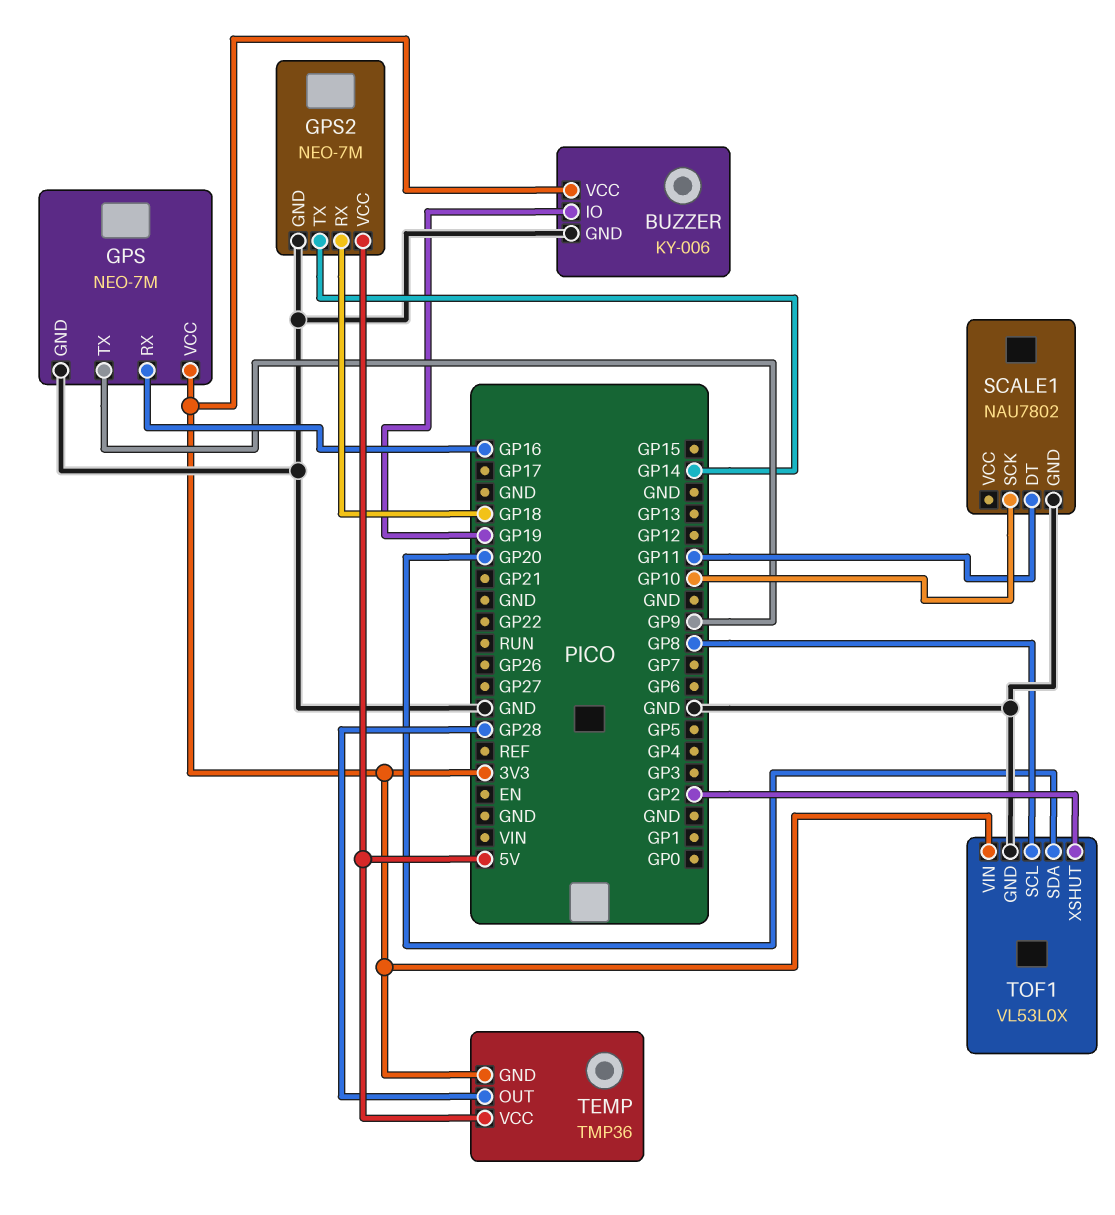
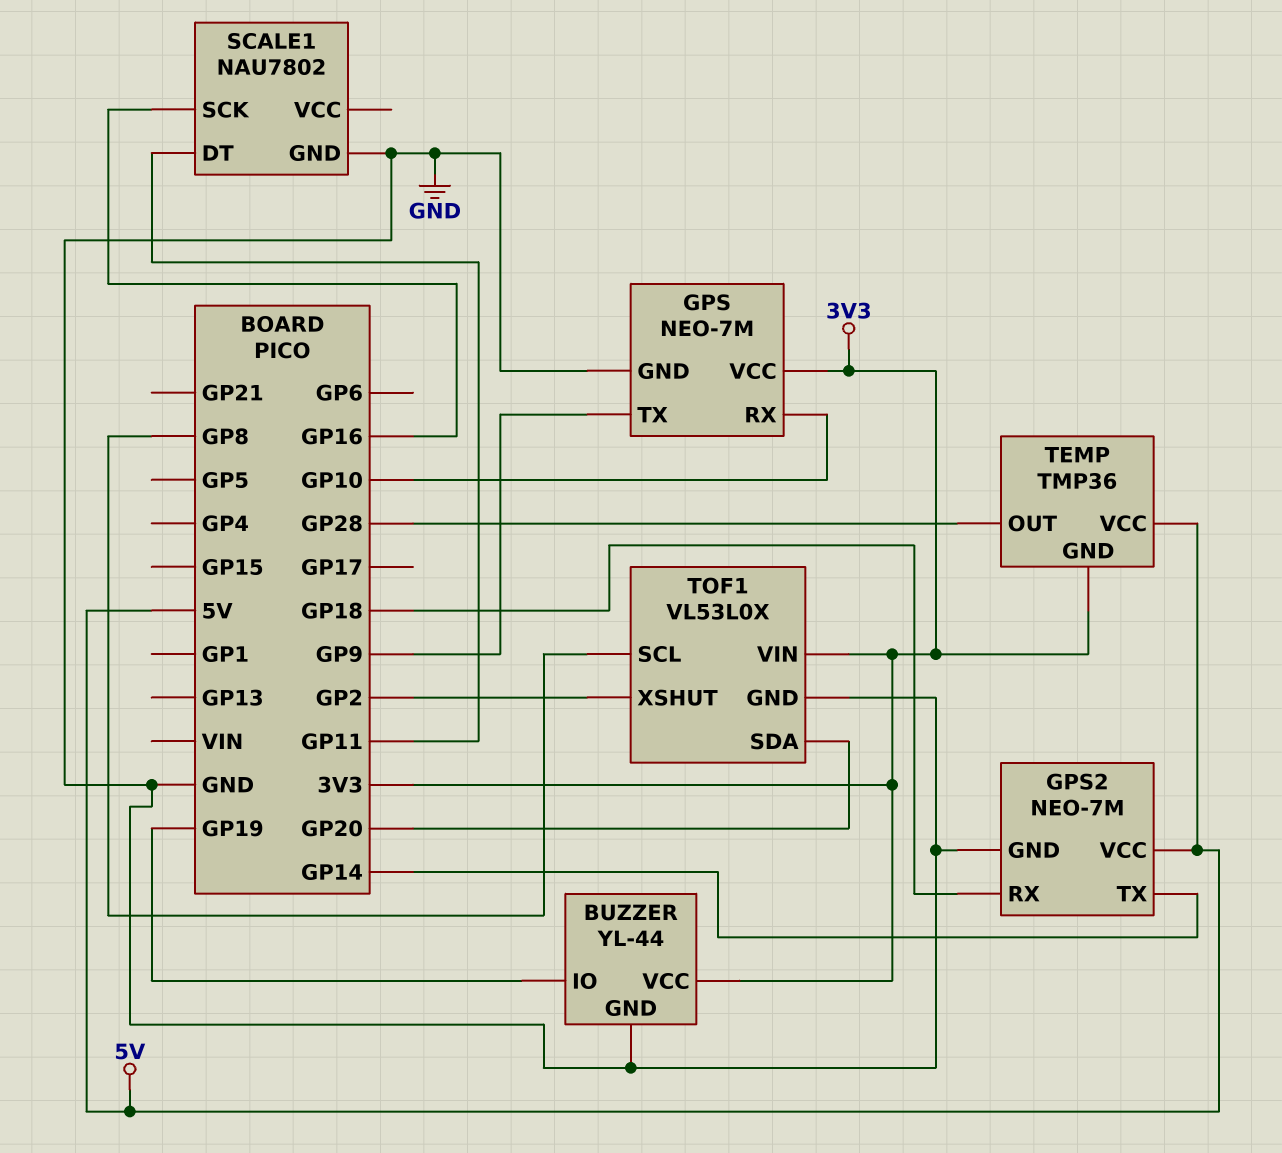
BUZZER: KY-006 -> YL-44
GPS pin RX: GP16 -> GP10
SCALE1 pin SCK: GP10 -> GP16

